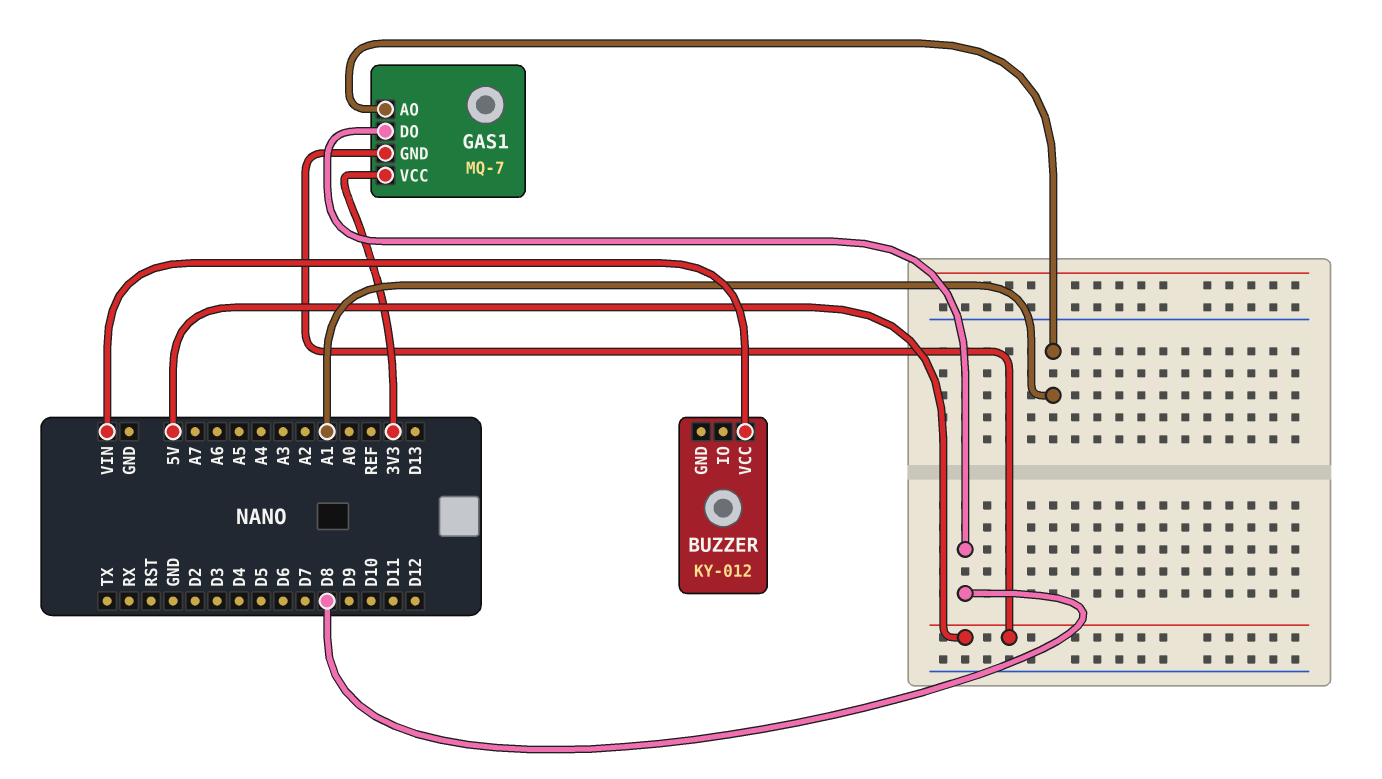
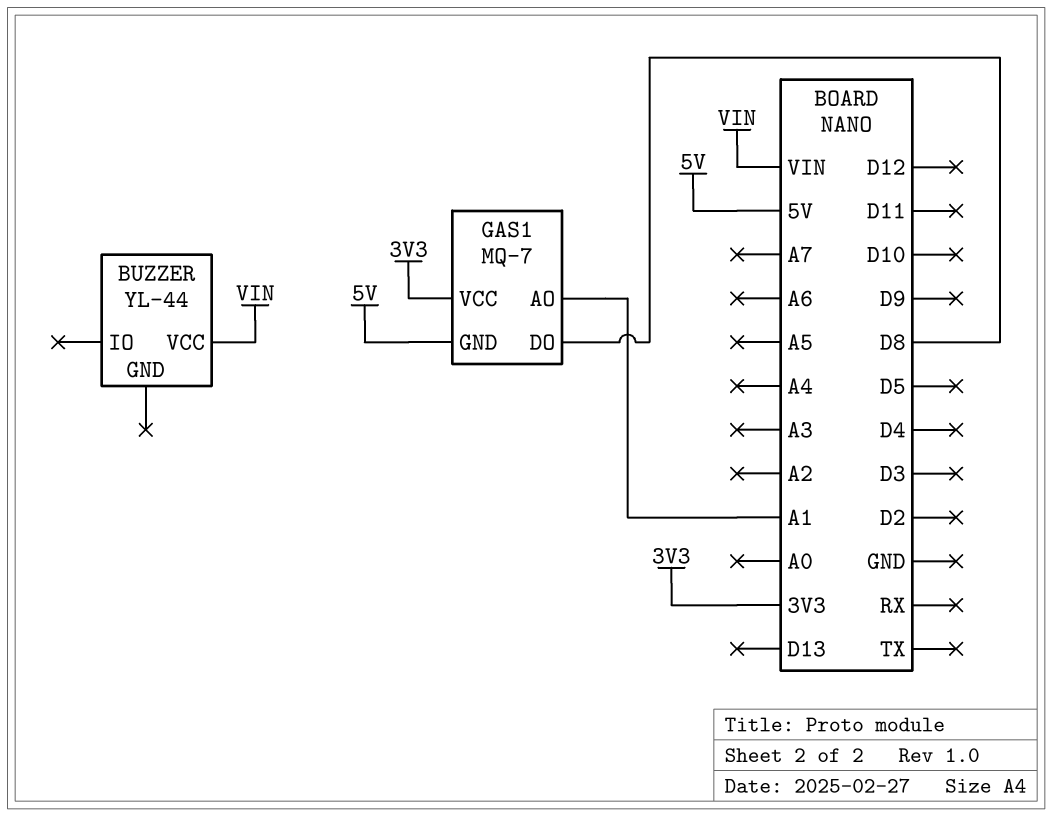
BUZZER: KY-012 -> YL-44

